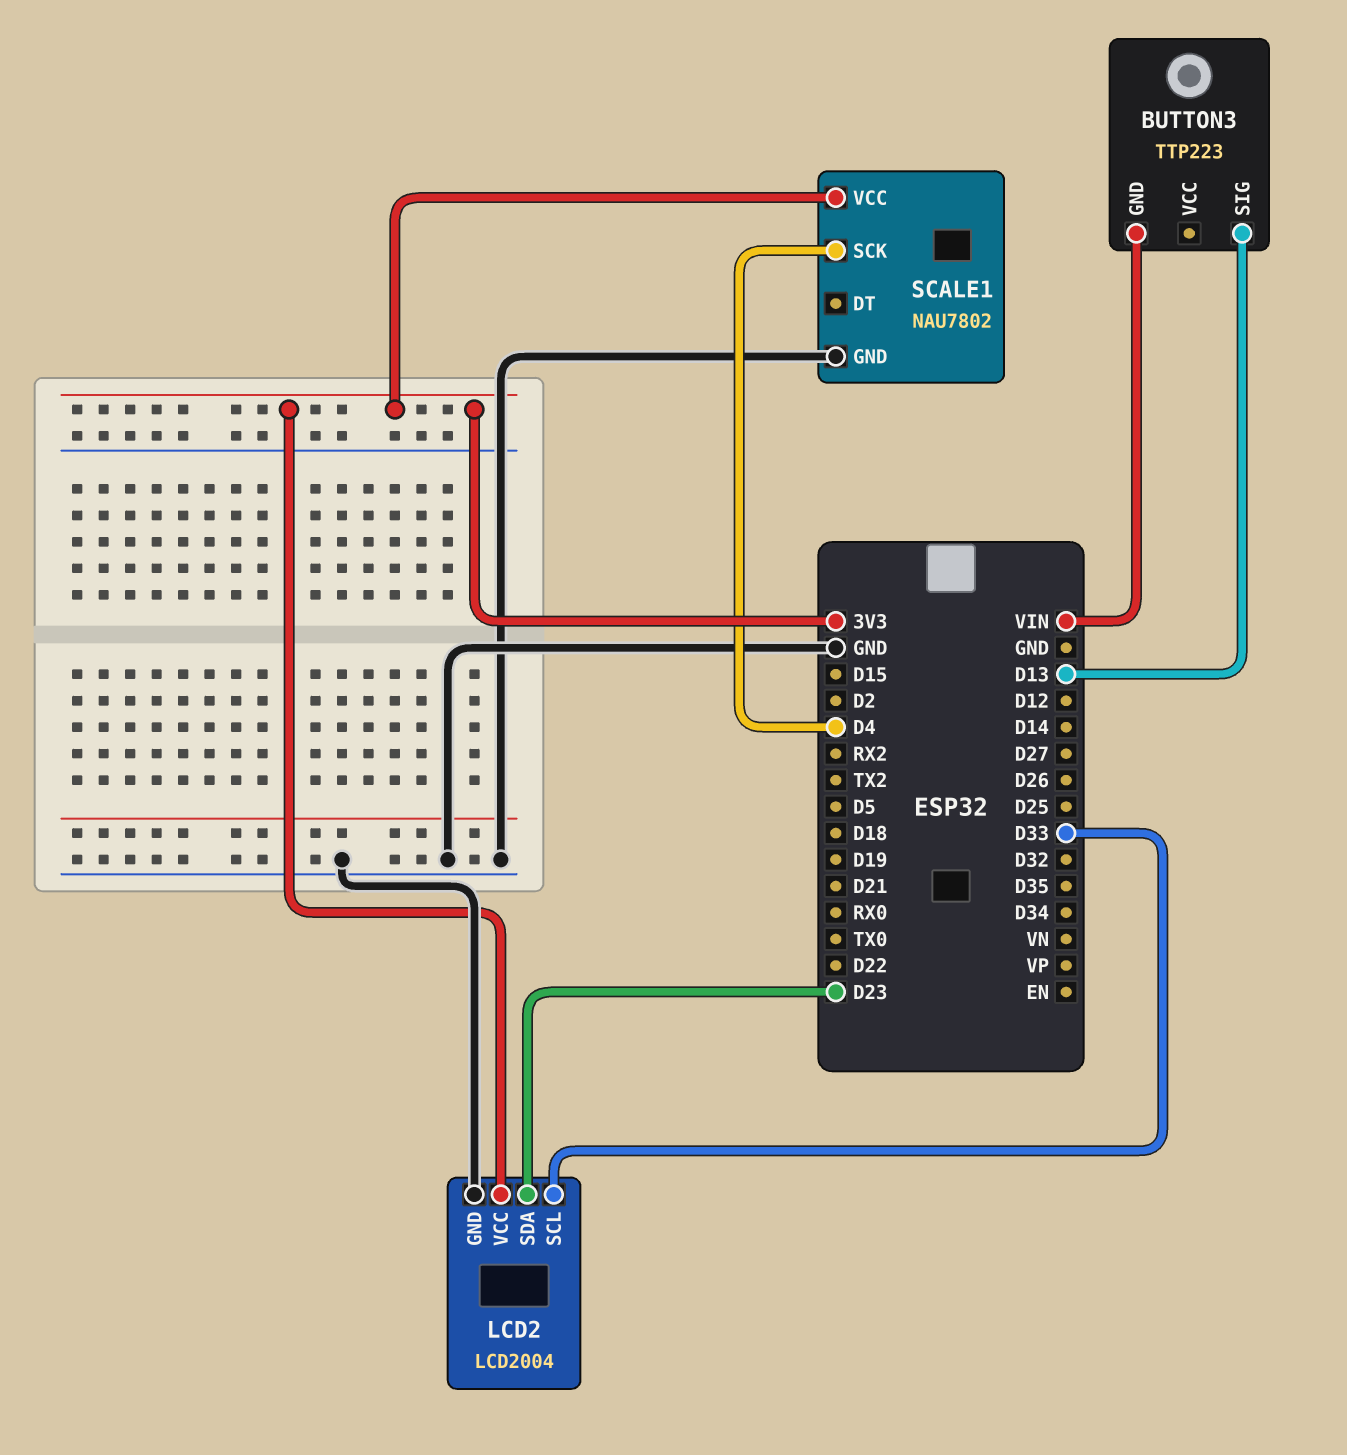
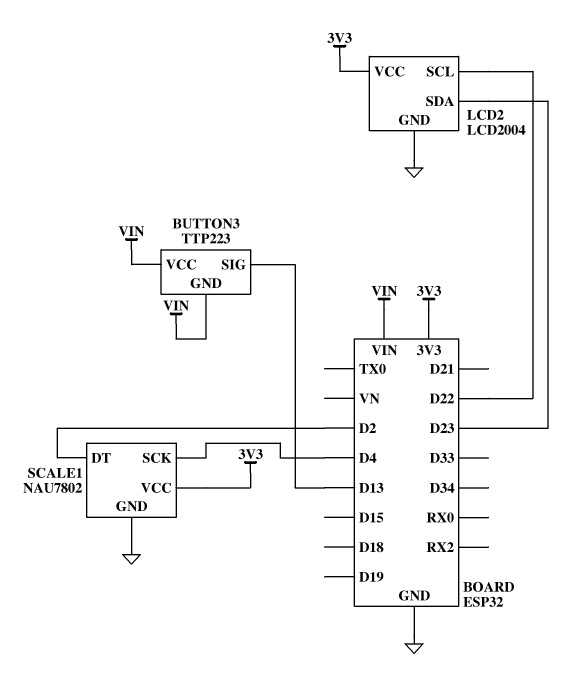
BUTTON3 pin VCC: none -> VIN
LCD2 pin SCL: D33 -> D22
SCALE1 pin DT: none -> D2

